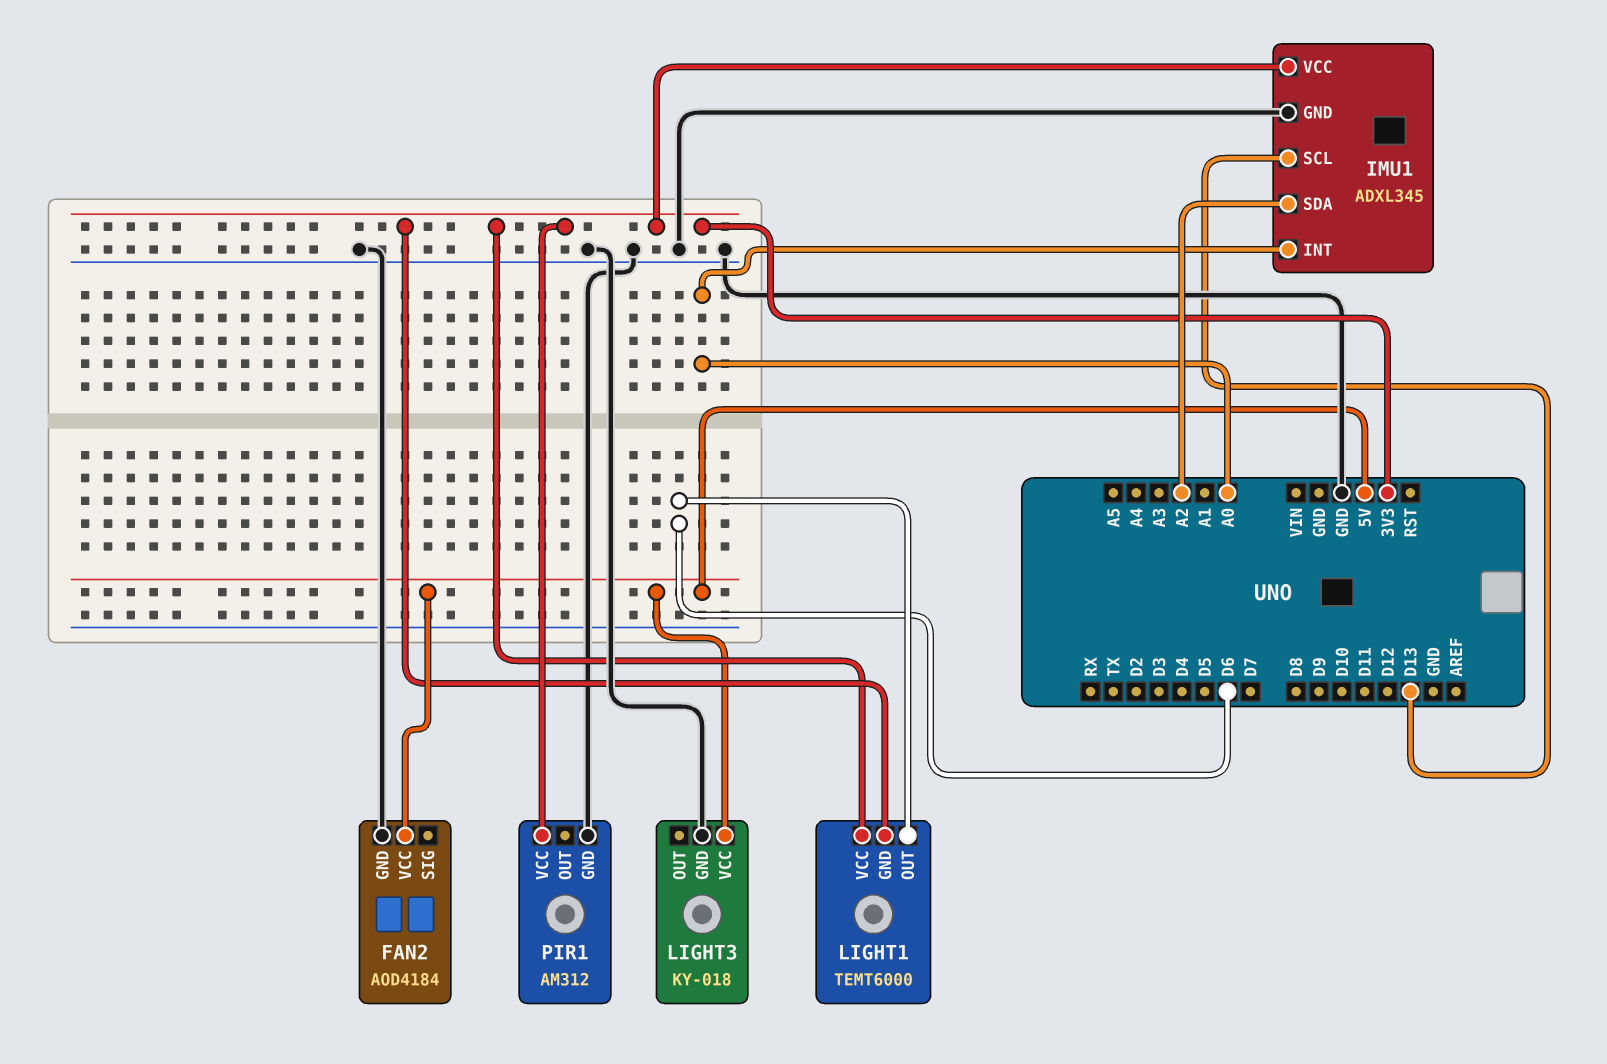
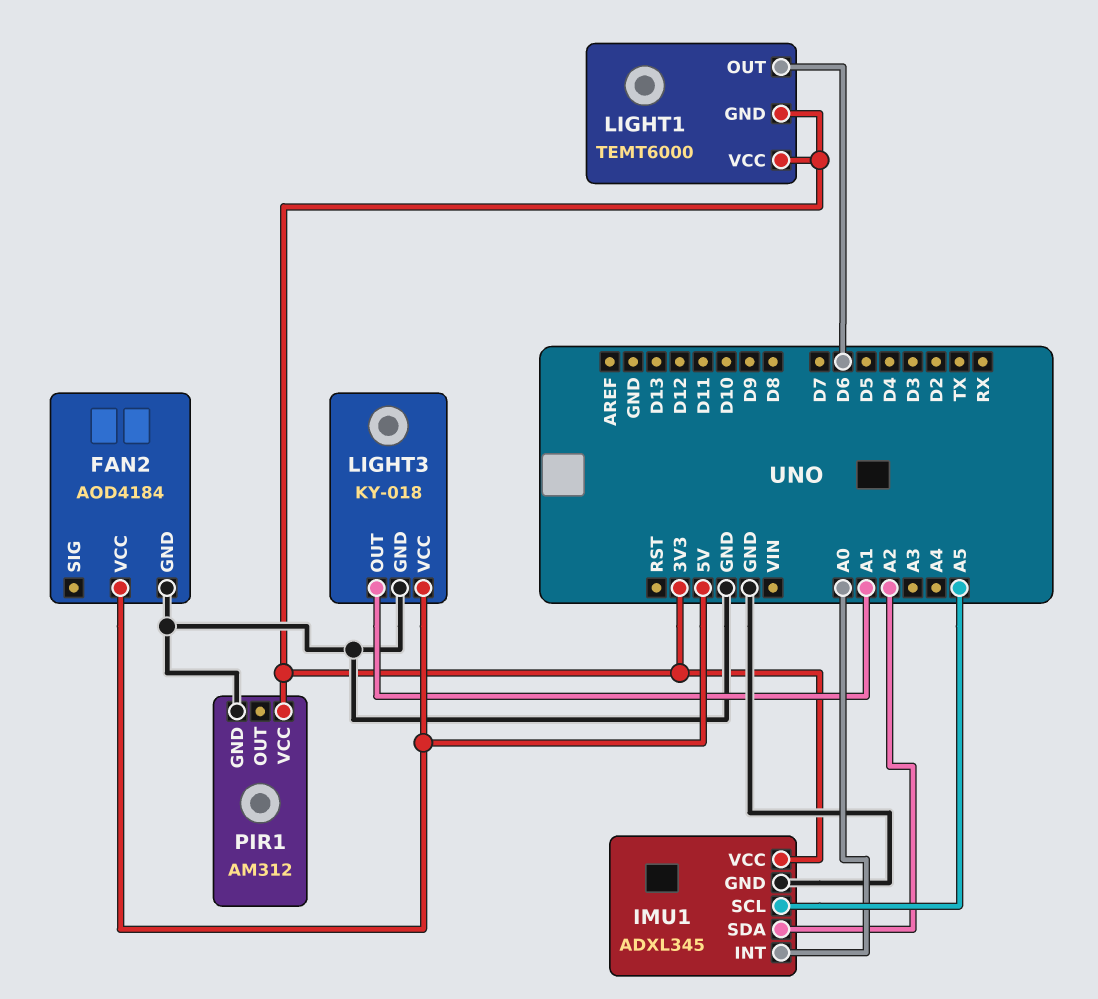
IMU1 pin SCL: D13 -> A5
LIGHT3 pin OUT: none -> A1

